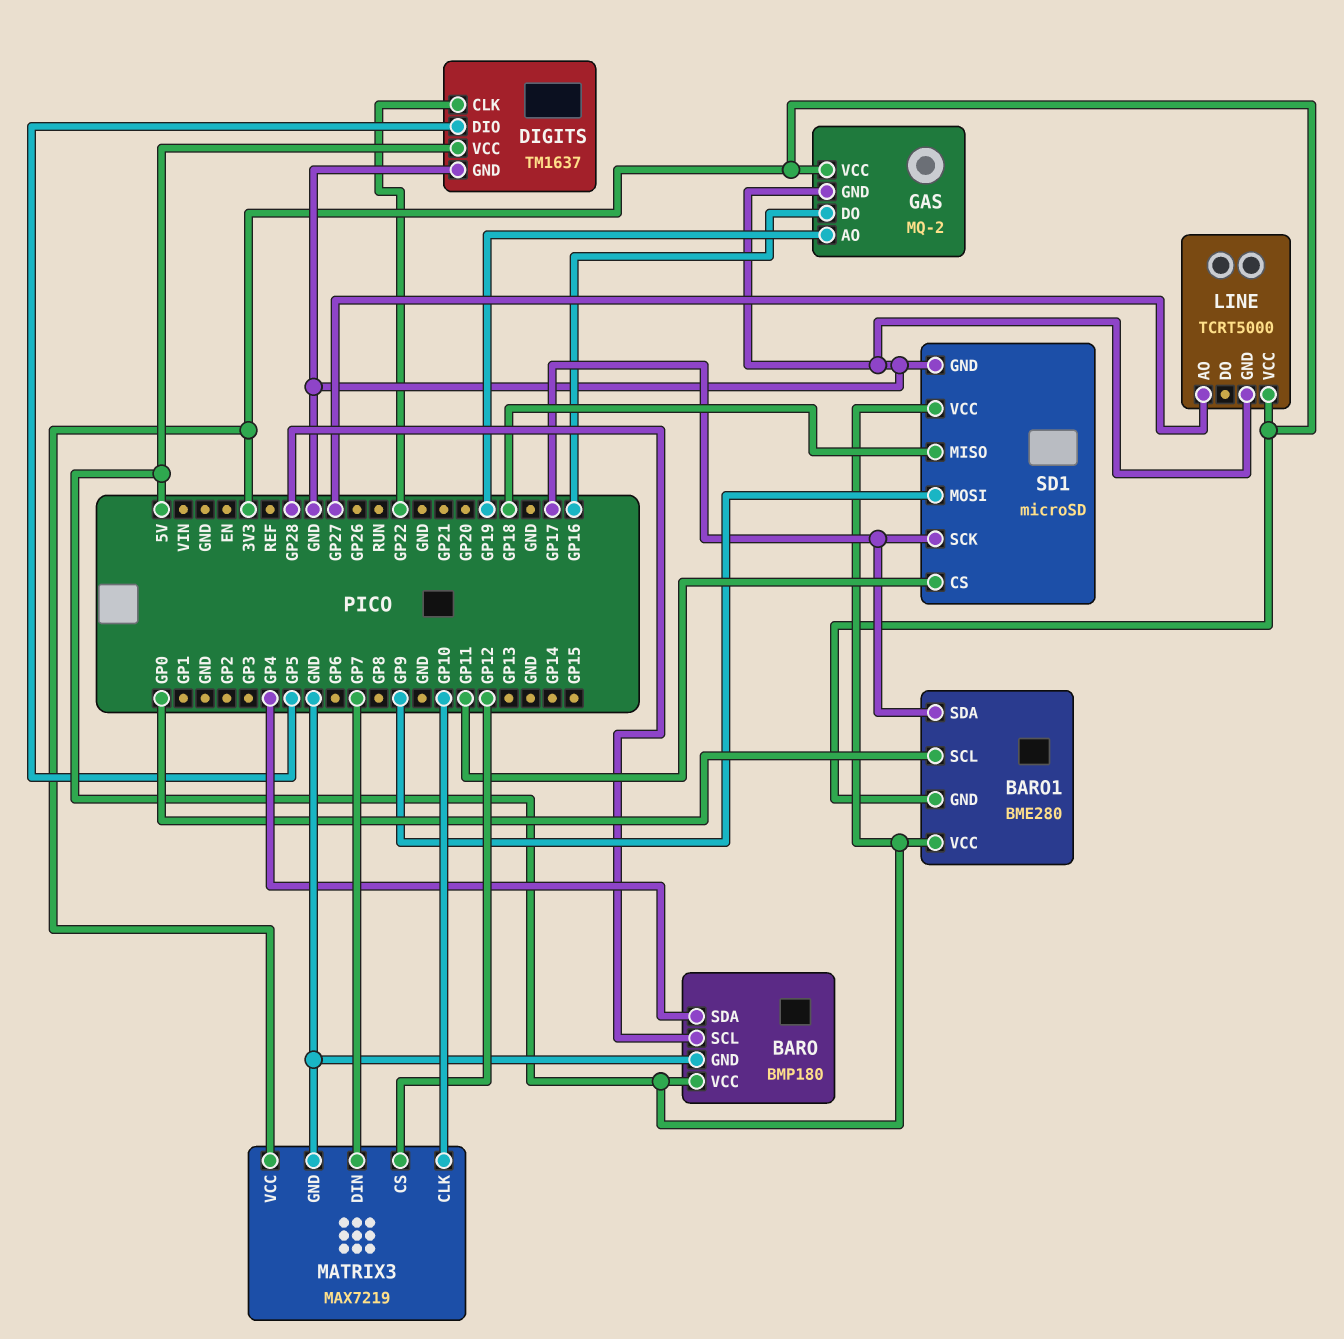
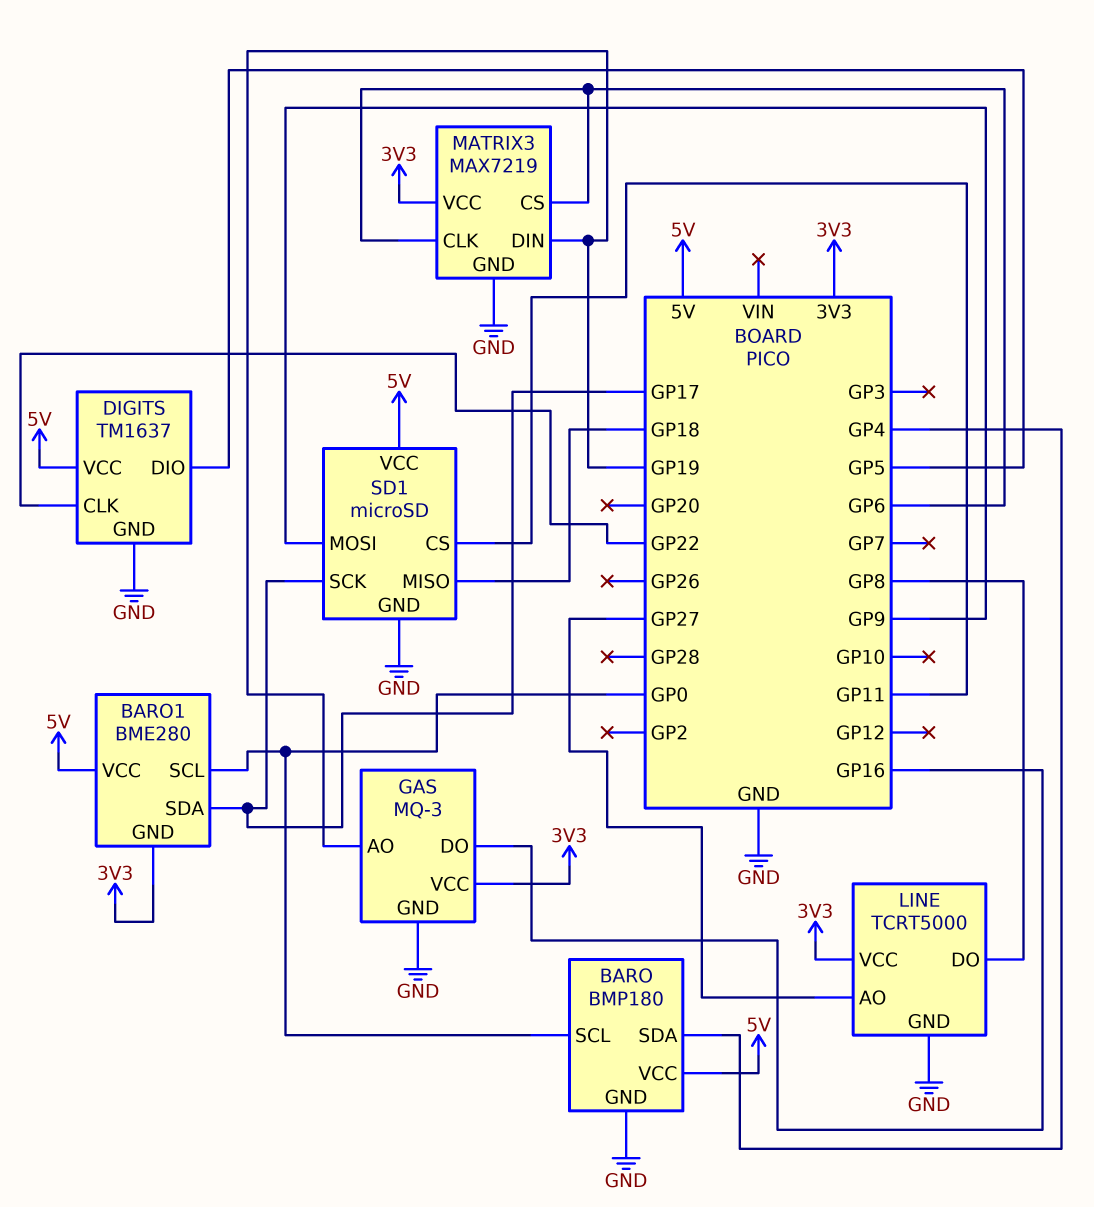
BARO pin SCL: GP28 -> GP0
GAS: MQ-2 -> MQ-3
LINE pin DO: none -> GP8
MATRIX3 pin CLK: GP10 -> GP6
MATRIX3 pin CS: GP12 -> GP6
MATRIX3 pin DIN: GP7 -> GP19

